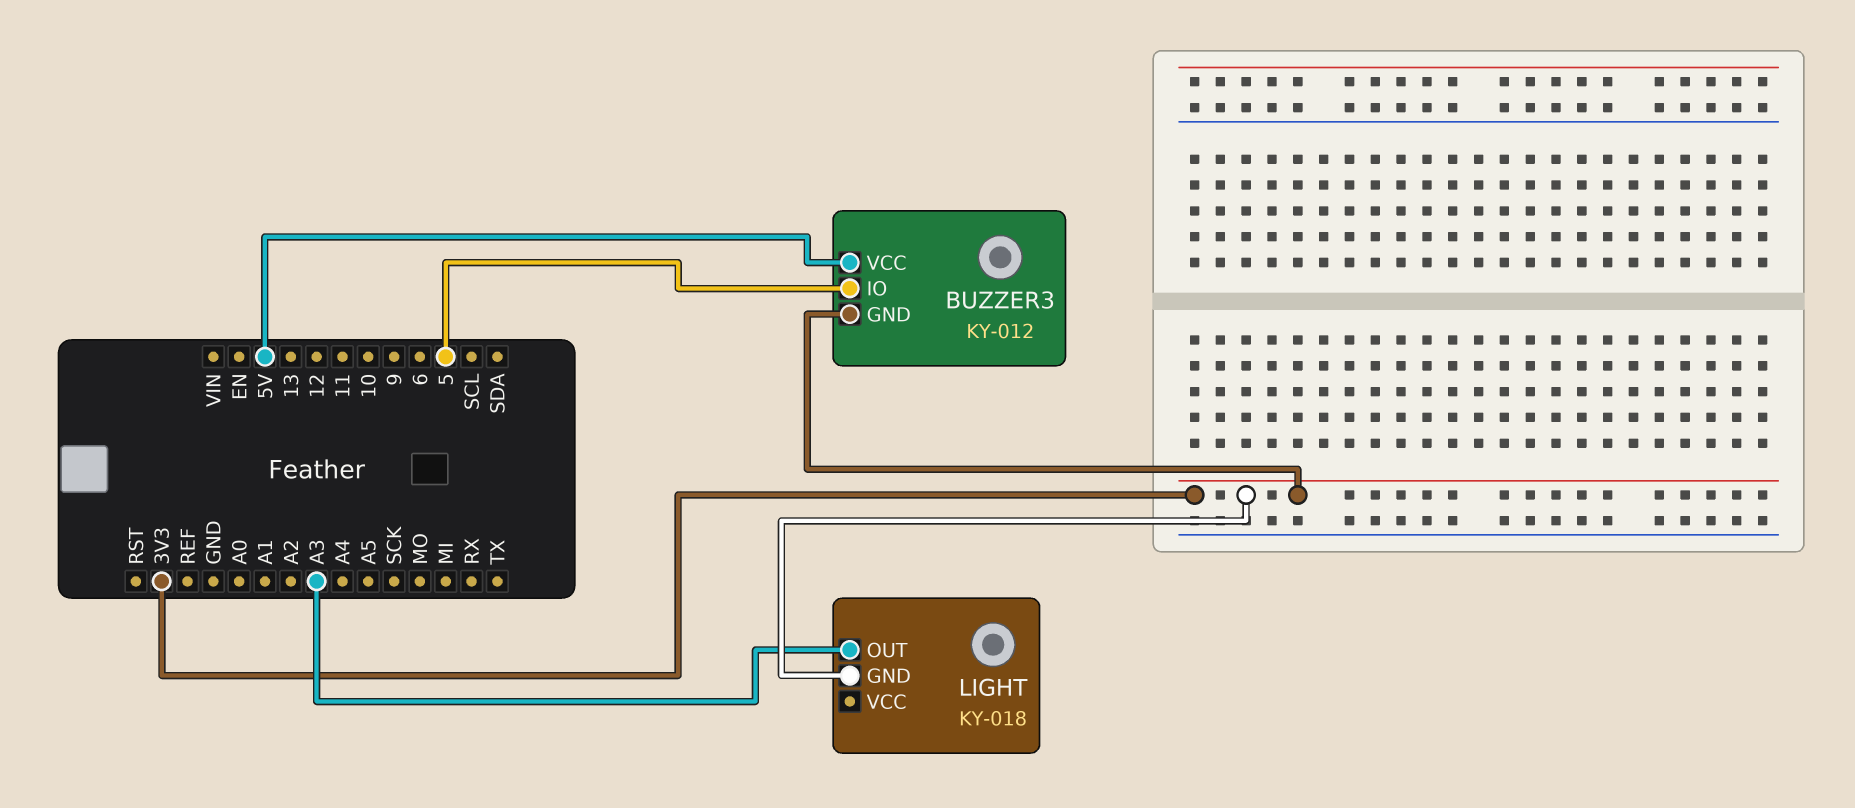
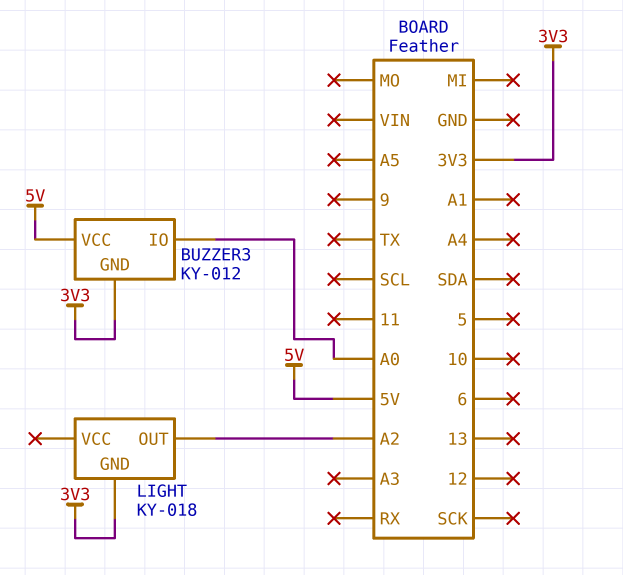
BUZZER3 pin IO: 5 -> A0
LIGHT pin OUT: A3 -> A2

